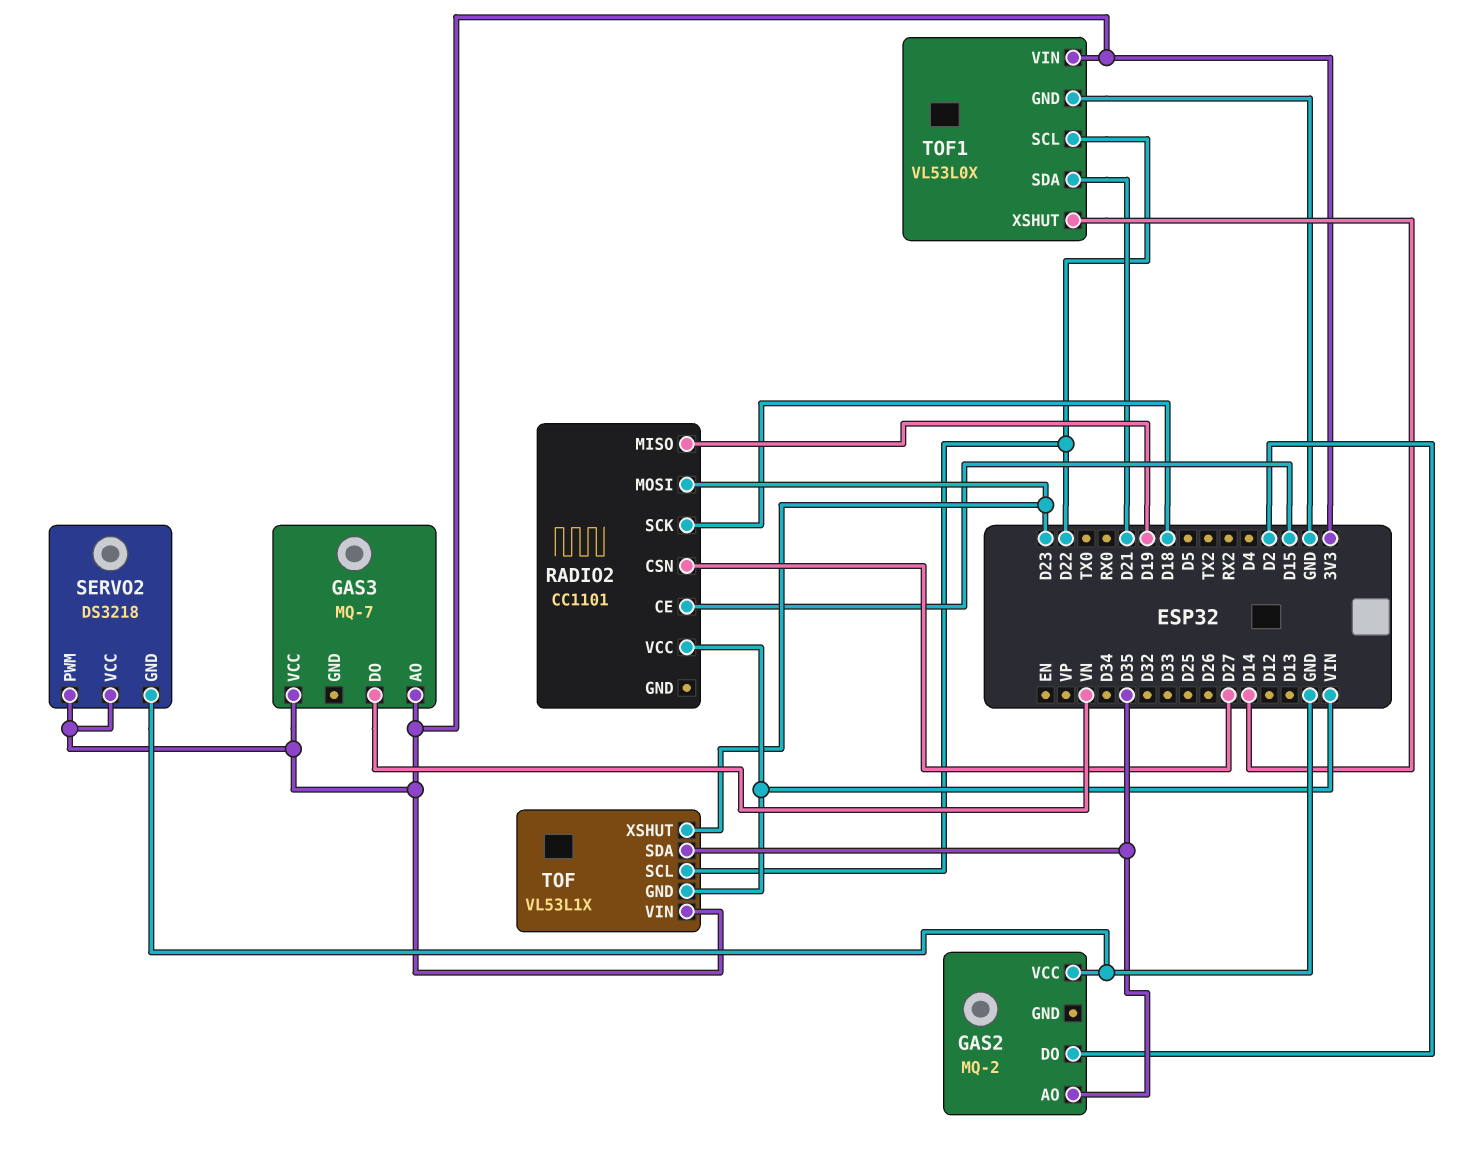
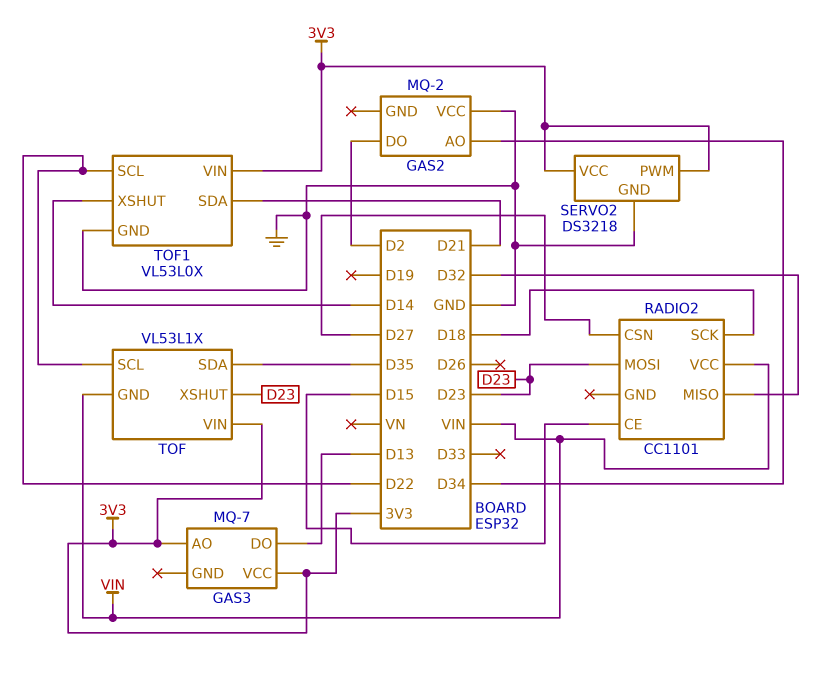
GAS2 pin AO: D35 -> D34
GAS3 pin DO: VN -> D13
RADIO2 pin MISO: D19 -> D32

